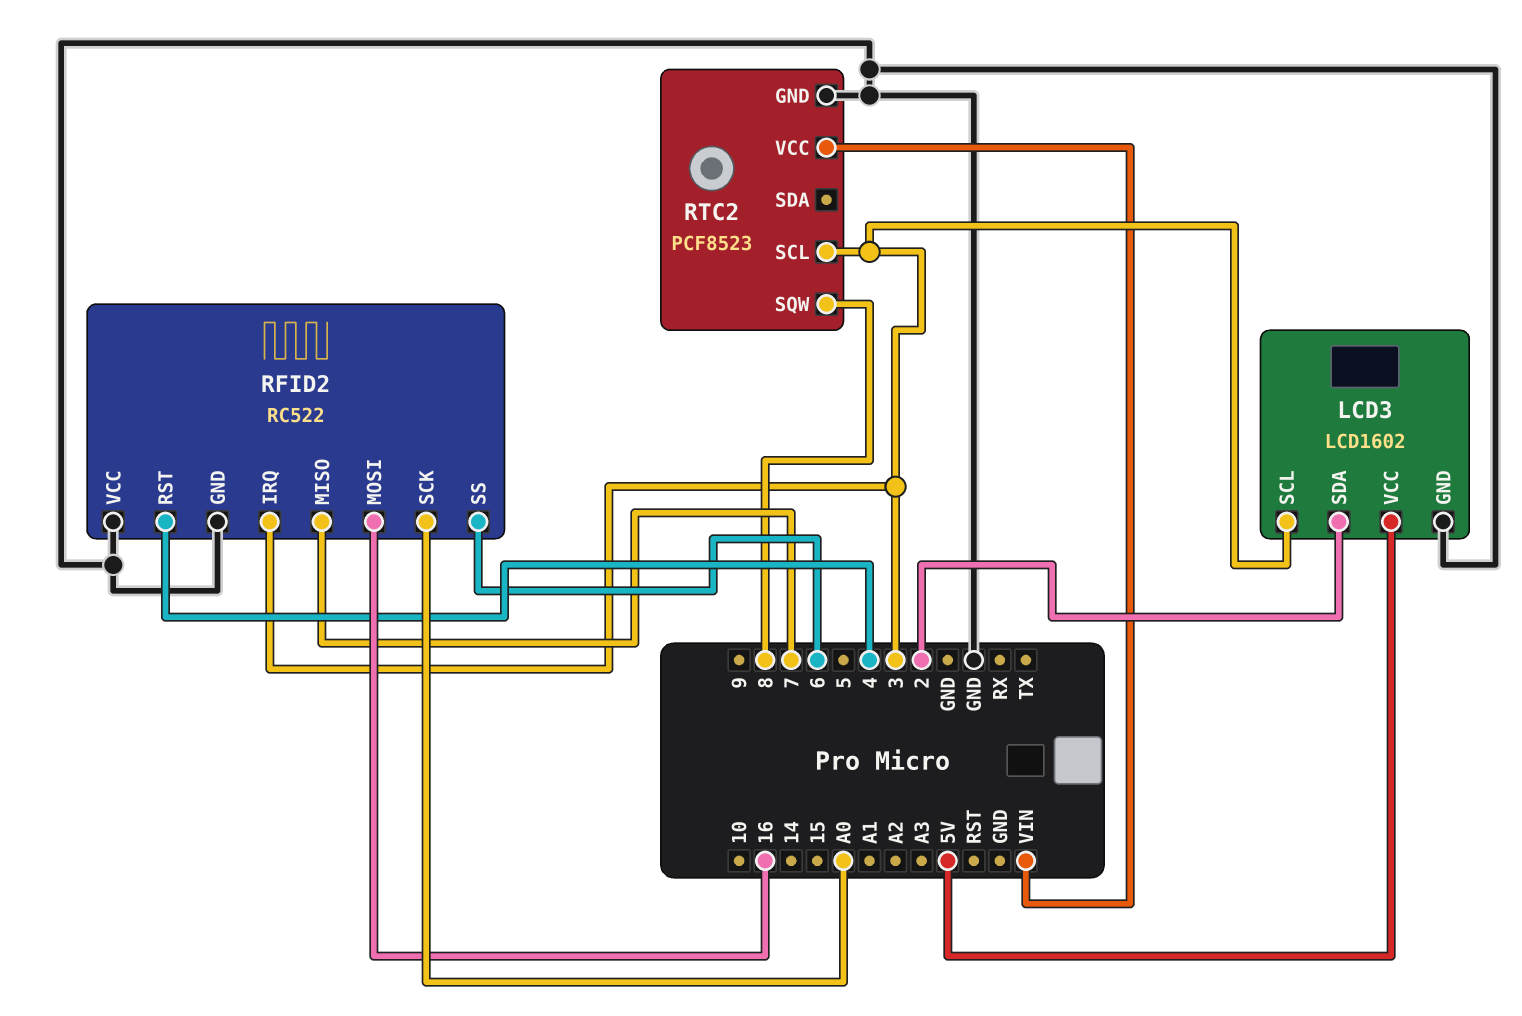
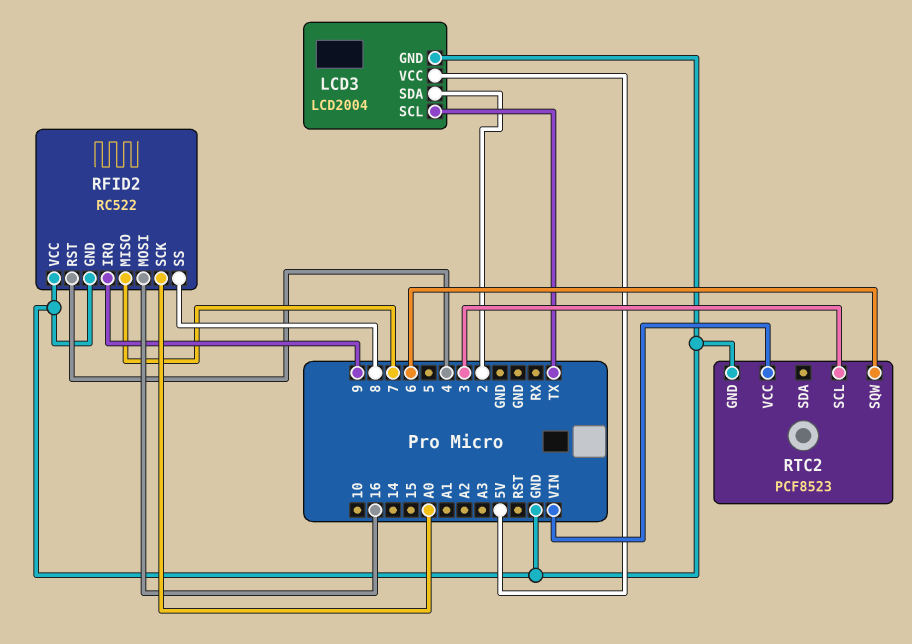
LCD3: LCD1602 -> LCD2004
LCD3 pin SCL: 3 -> TX
RFID2 pin IRQ: 3 -> 9
RFID2 pin SS: 6 -> 8
RTC2 pin SQW: 8 -> 6

